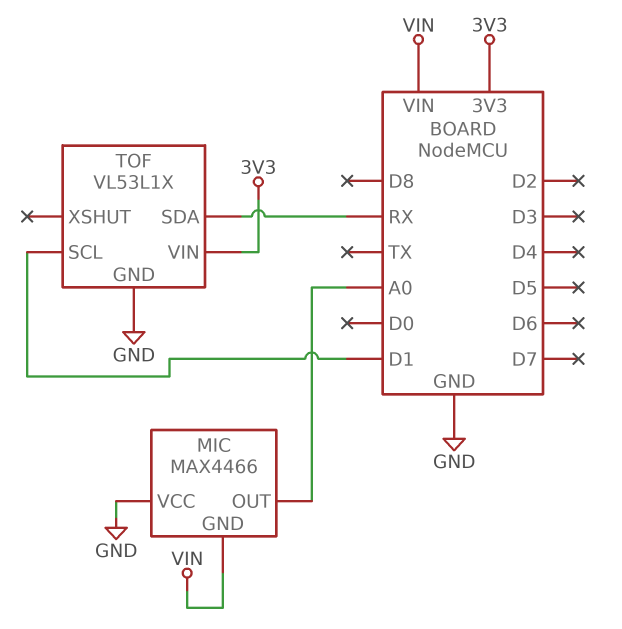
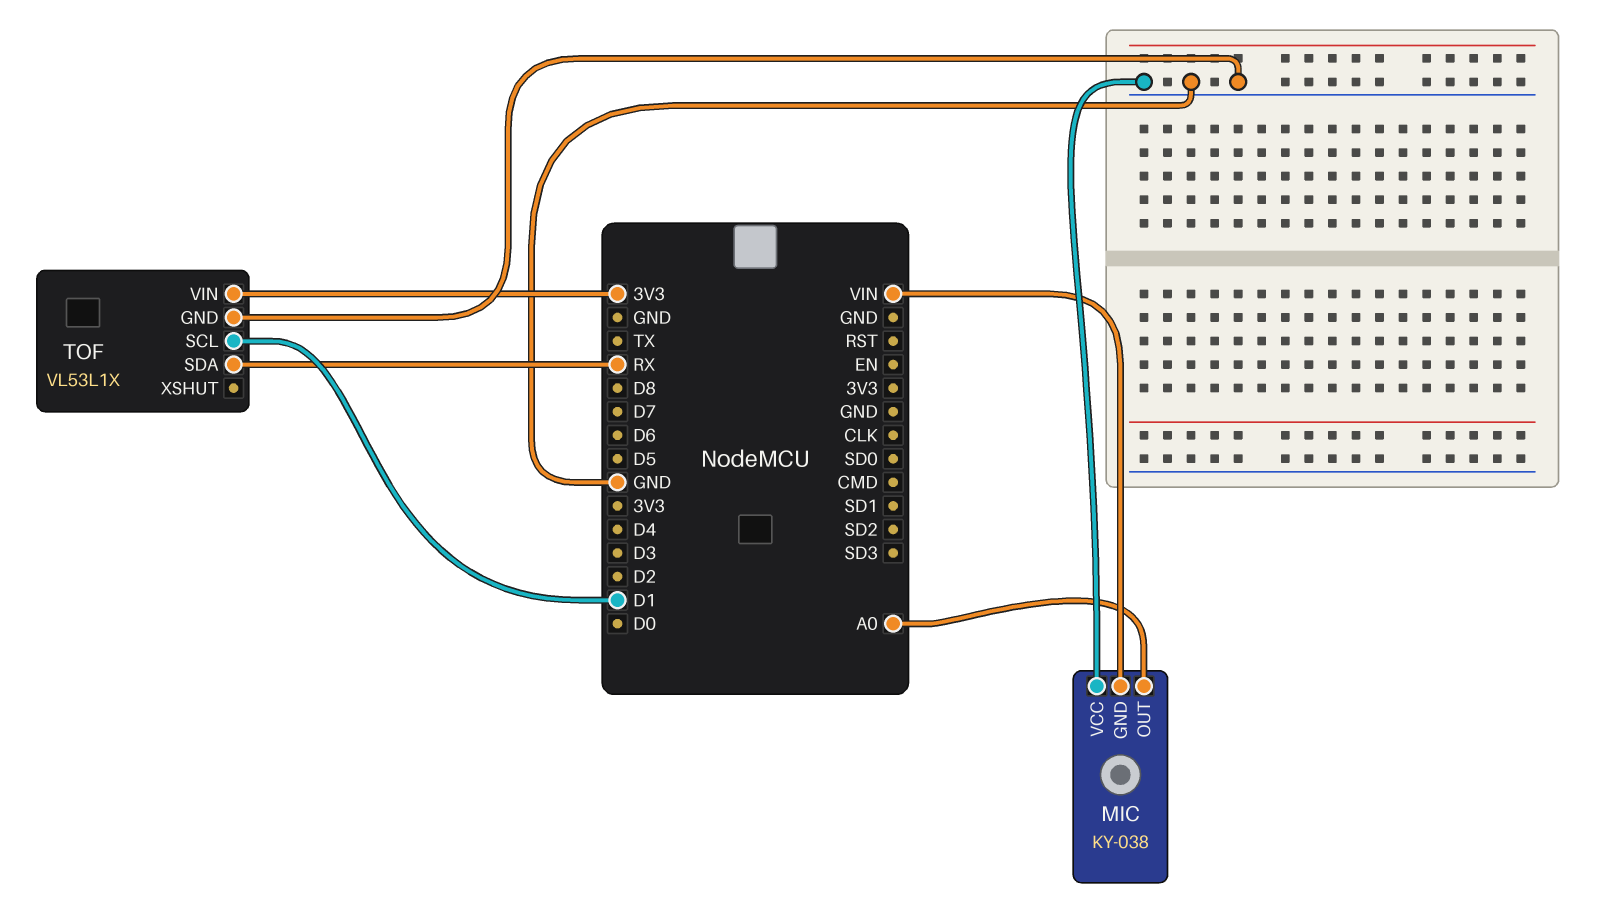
MIC: MAX4466 -> KY-038

